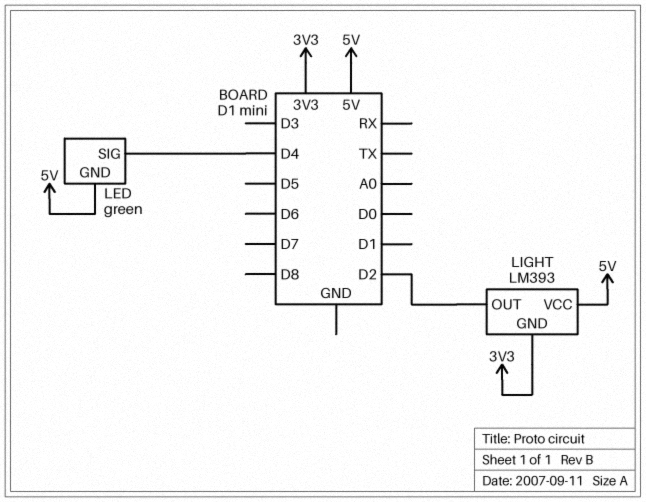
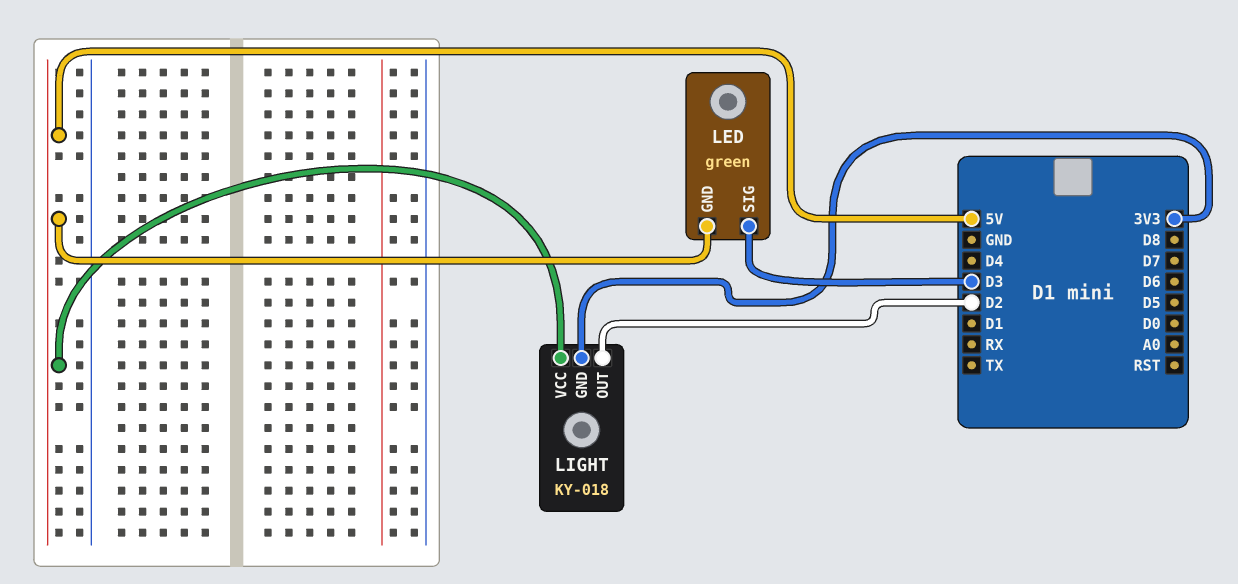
LED pin SIG: D4 -> D3
LIGHT: LM393 -> KY-018

